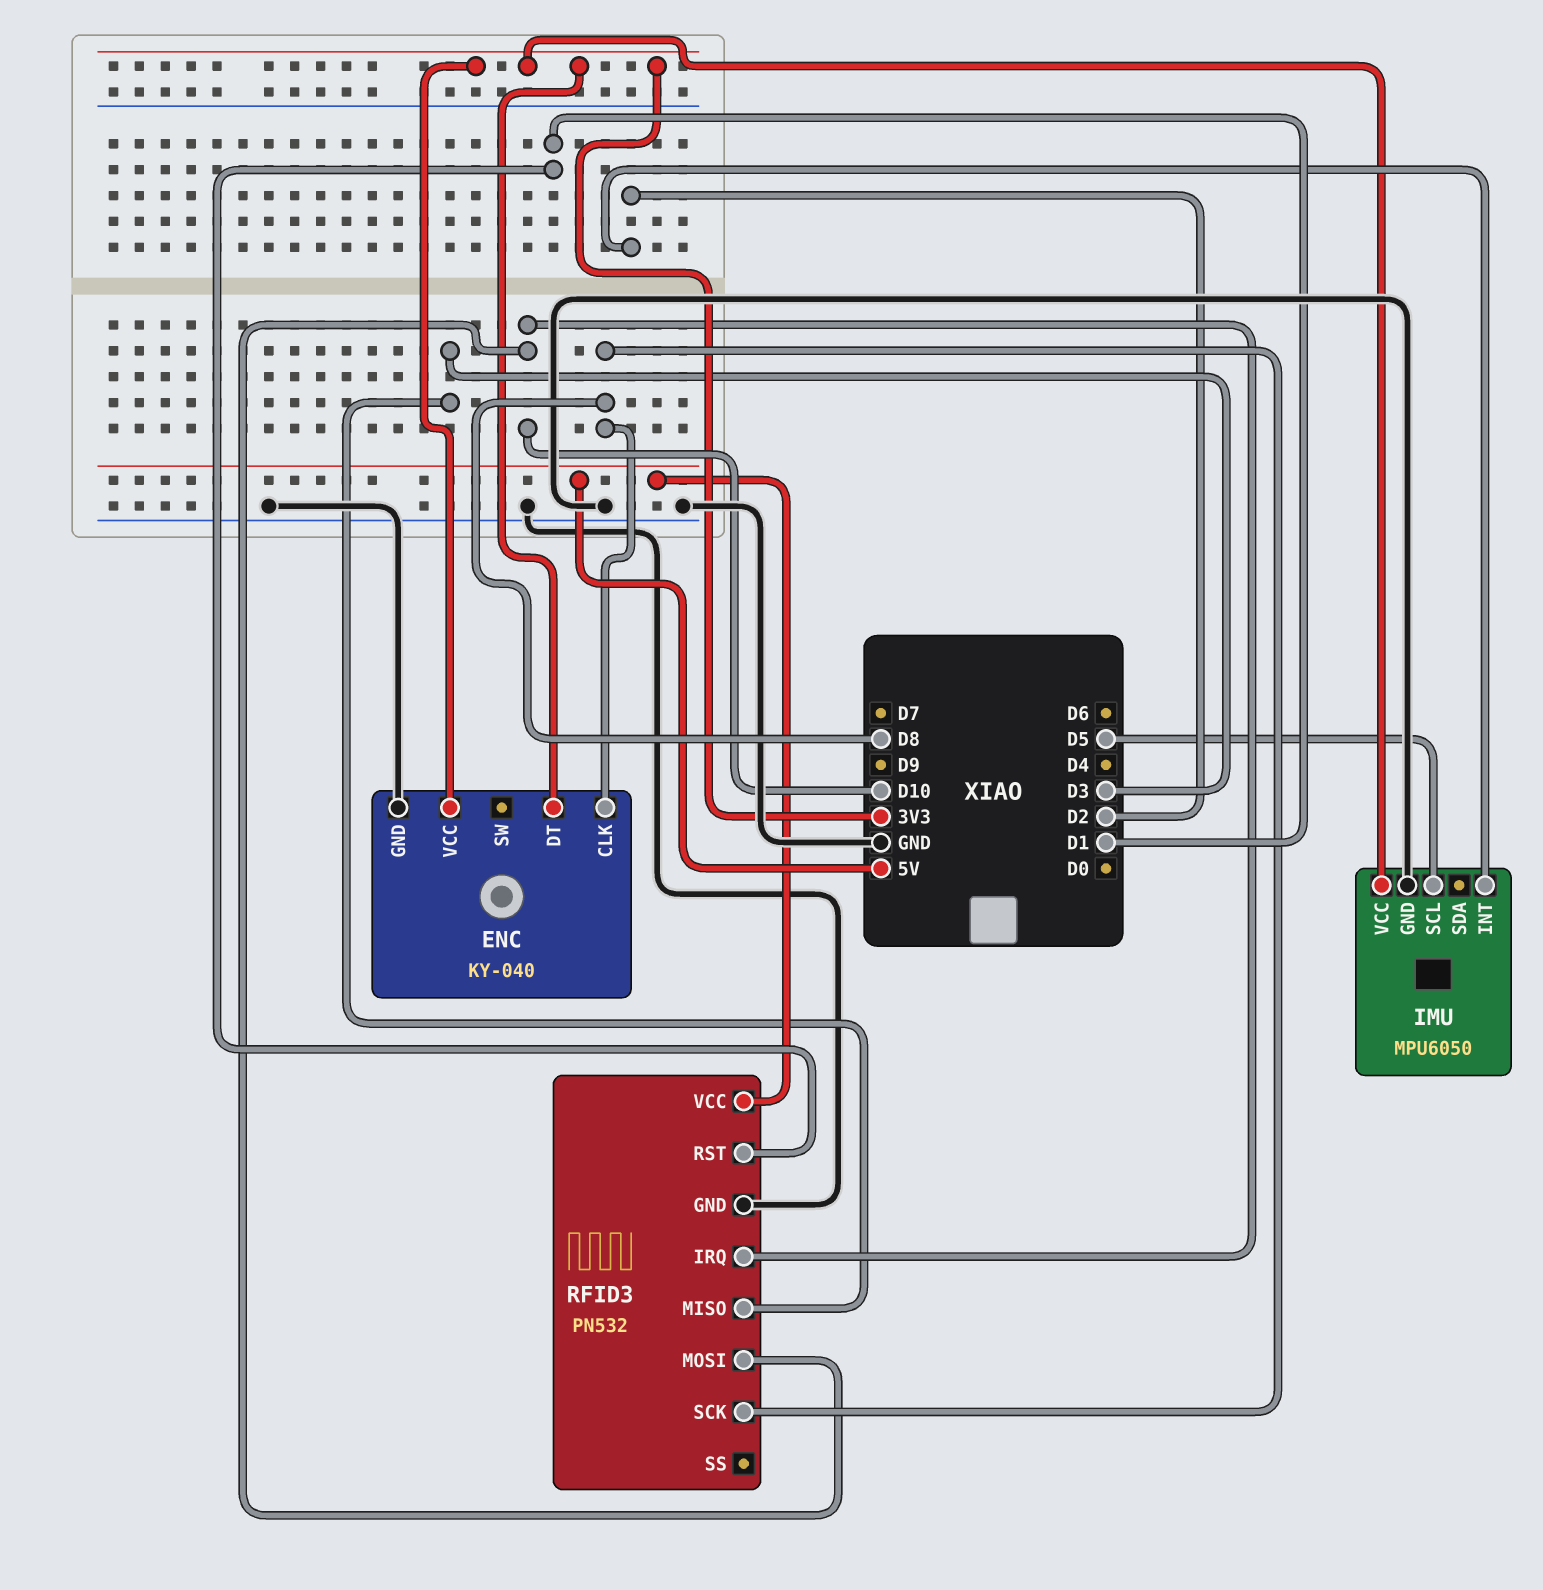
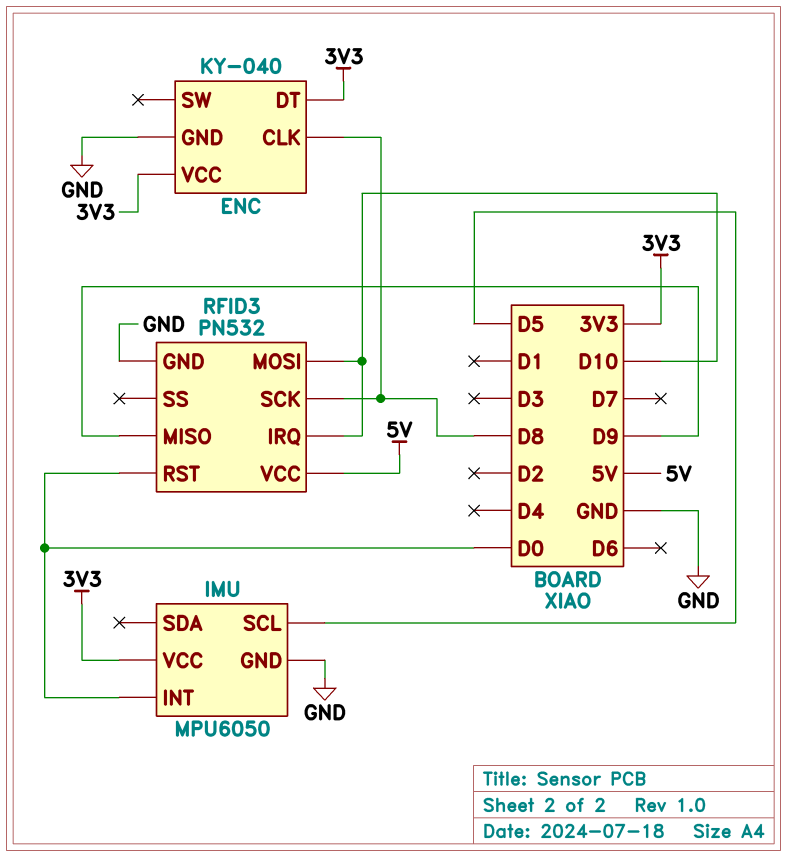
IMU pin INT: D2 -> D0
RFID3 pin MISO: D3 -> D9
RFID3 pin RST: D1 -> D0

